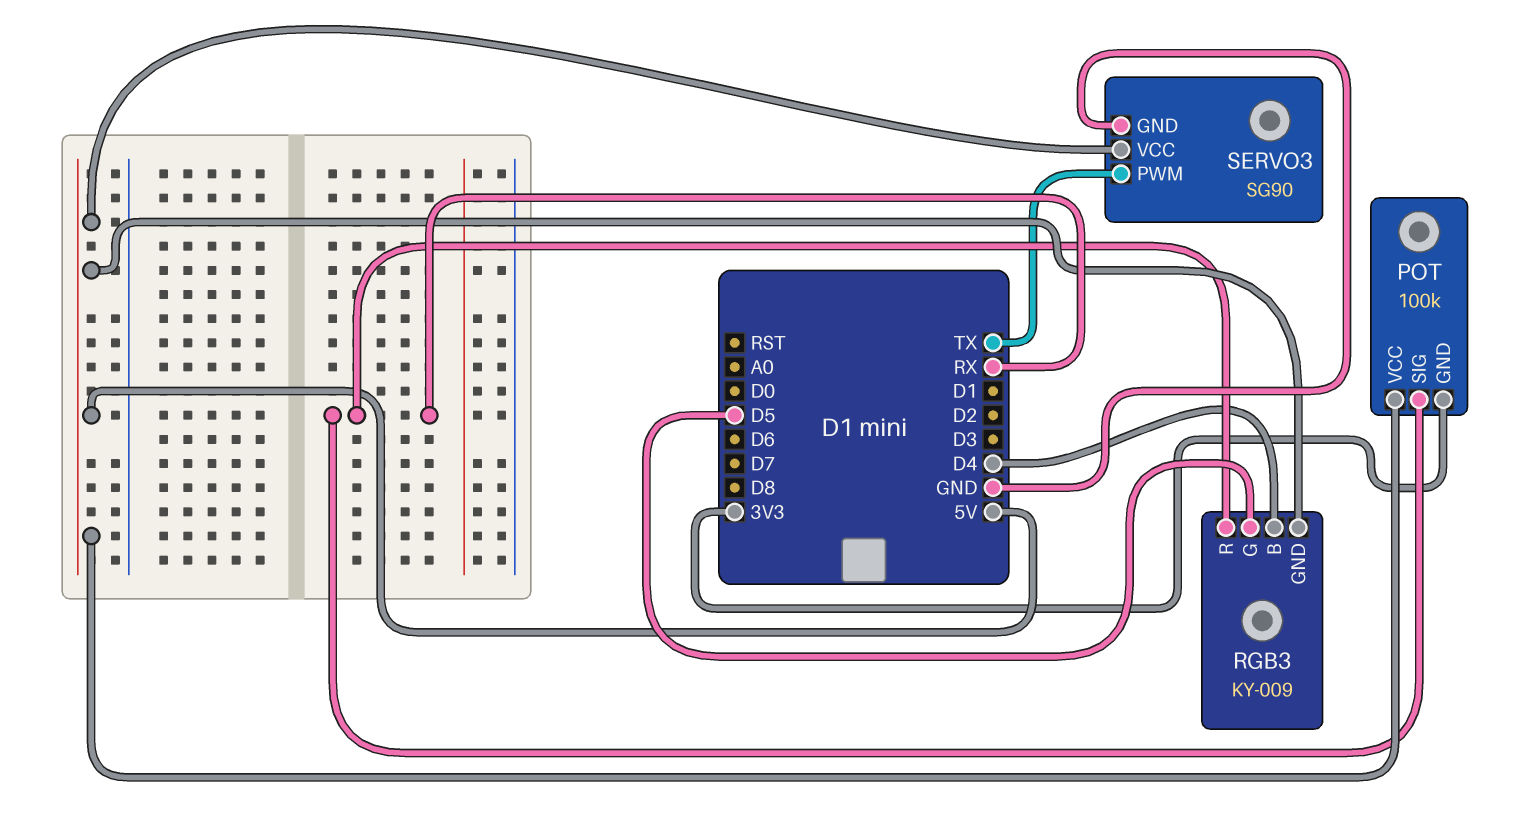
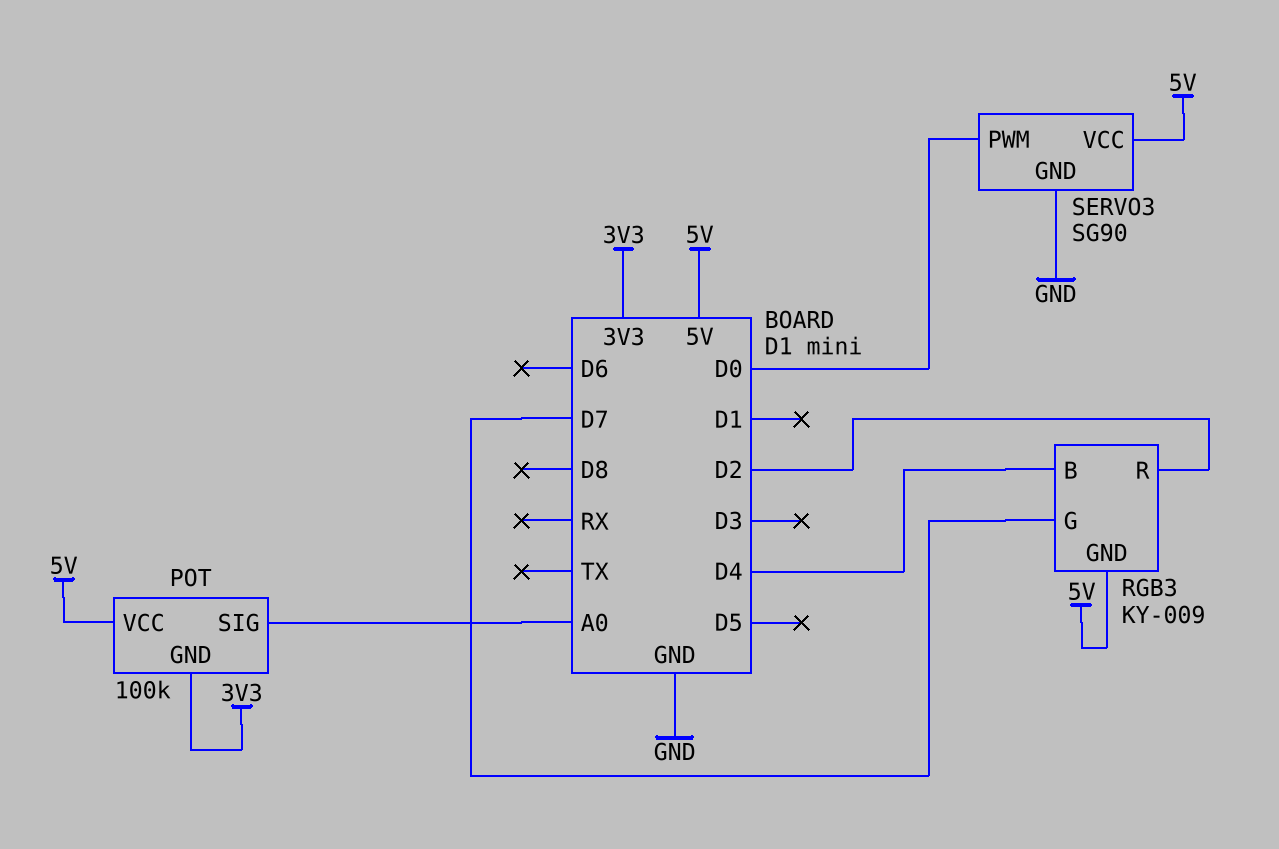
POT pin SIG: RX -> A0
RGB3 pin G: D5 -> D7
RGB3 pin R: RX -> D2
SERVO3 pin PWM: TX -> D0

